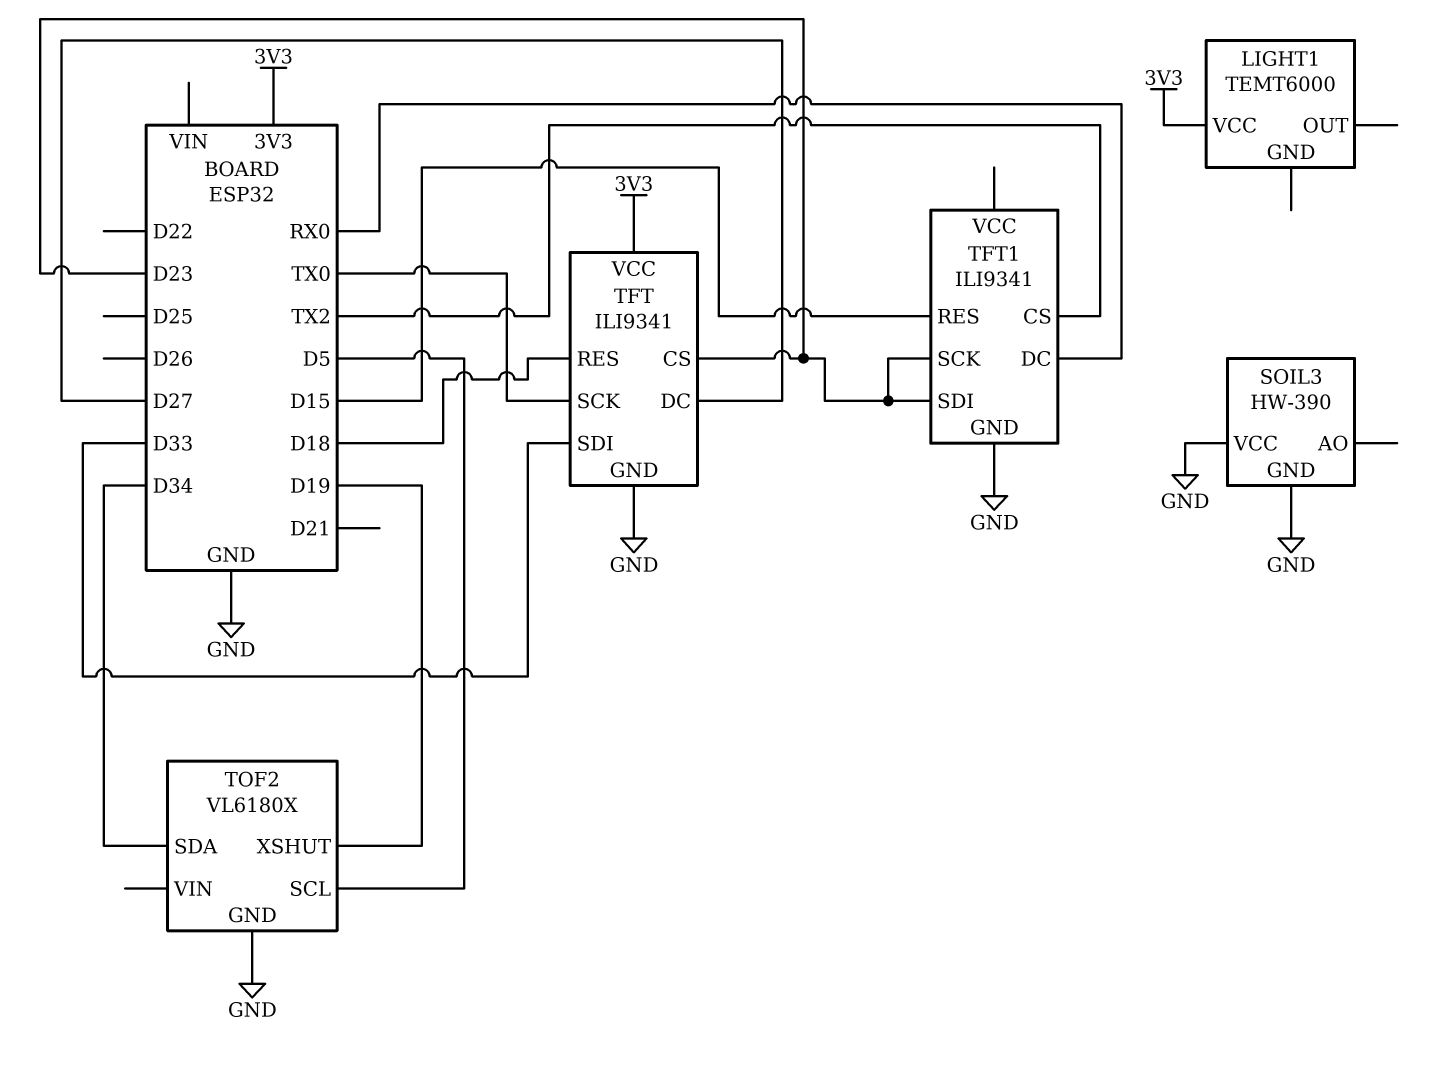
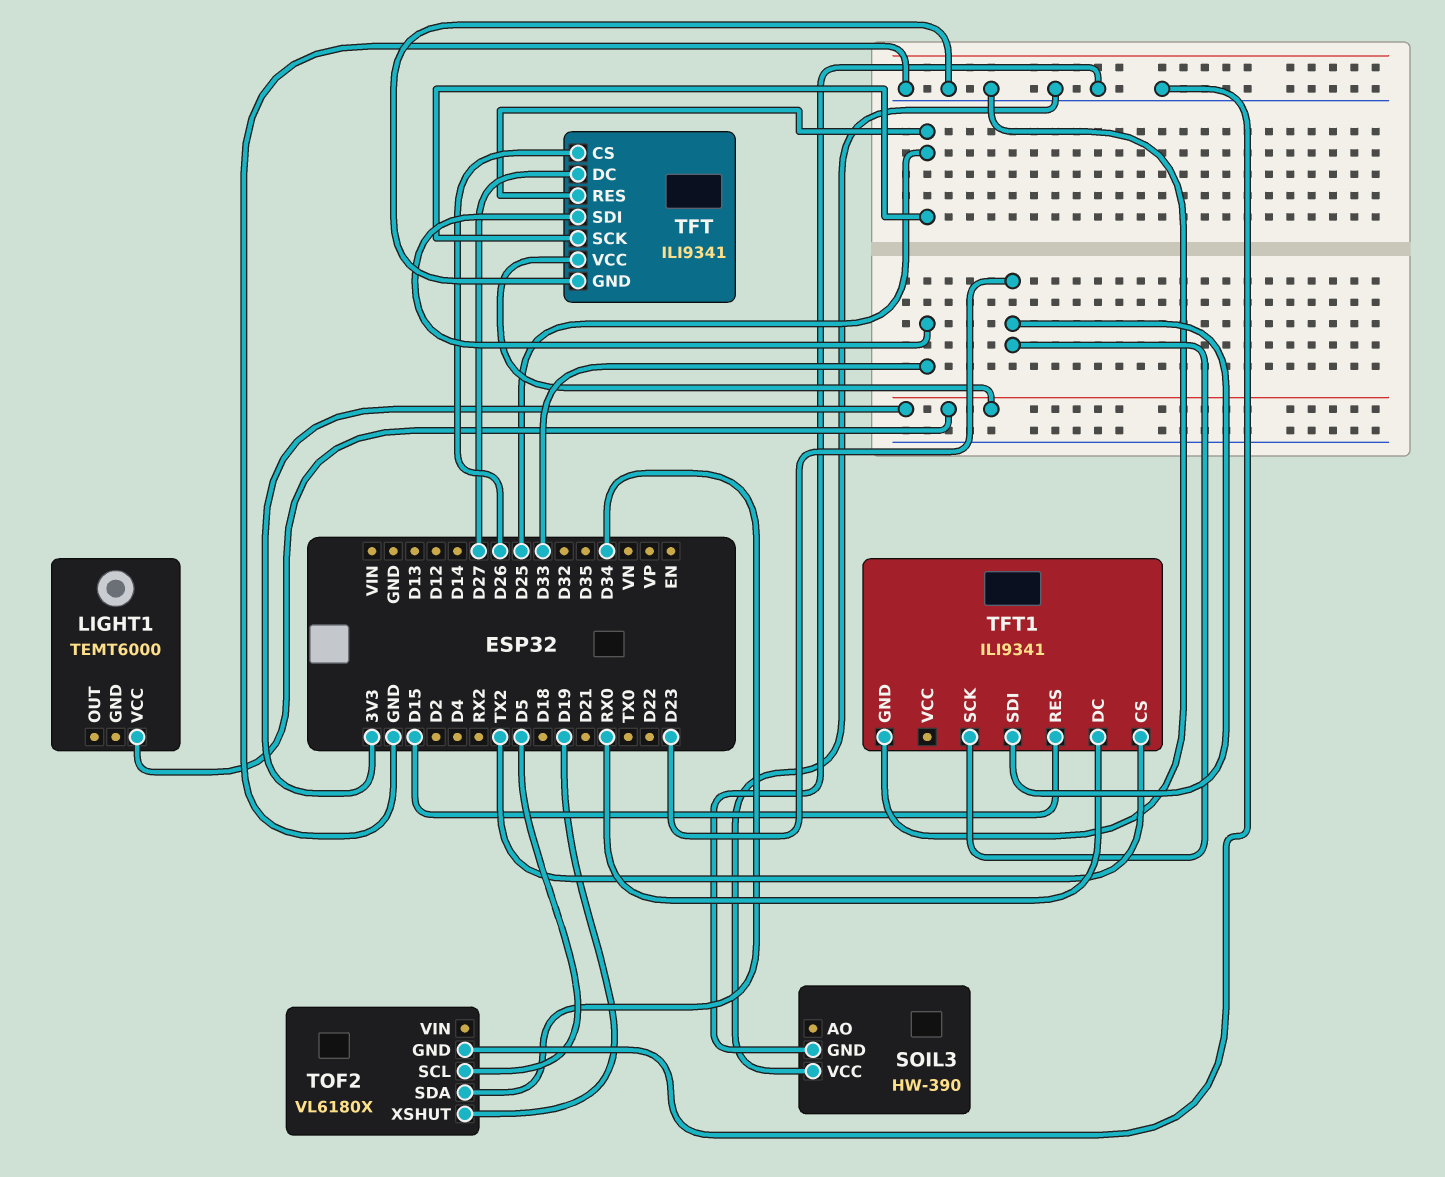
TFT pin CS: D23 -> D26
TFT pin RES: D18 -> D25
TFT pin SCK: TX0 -> D25

